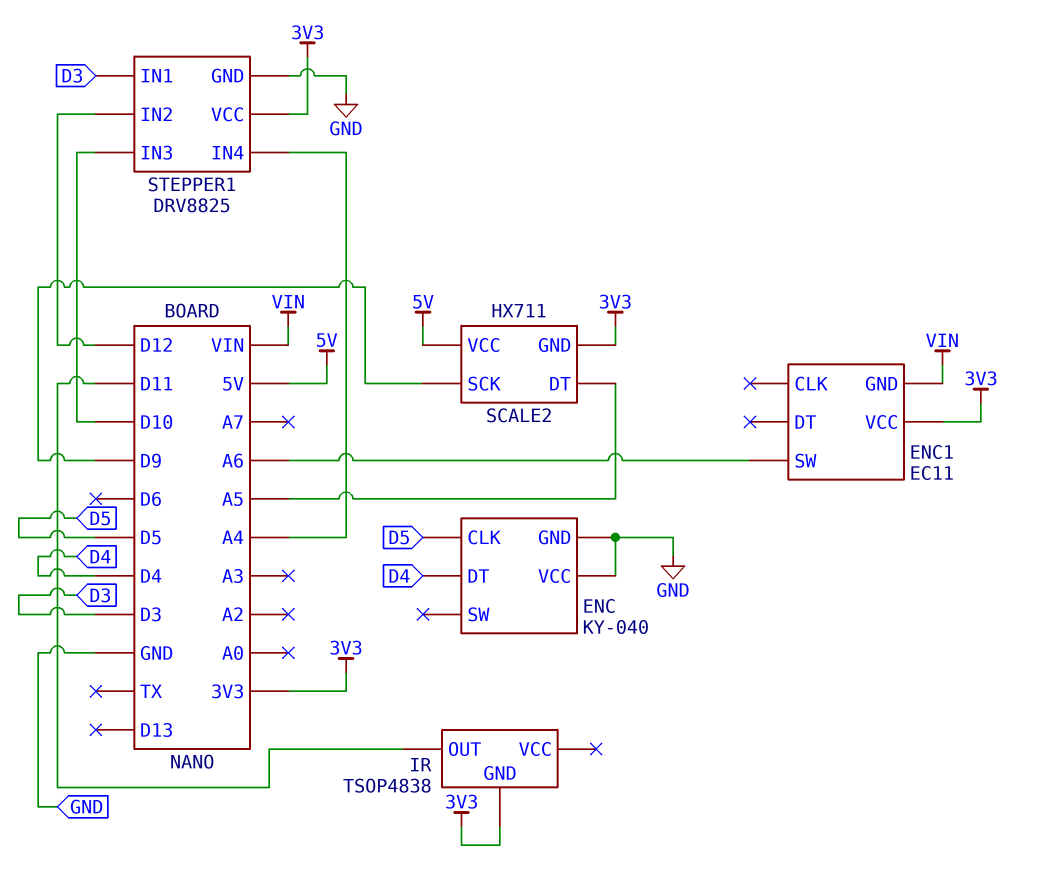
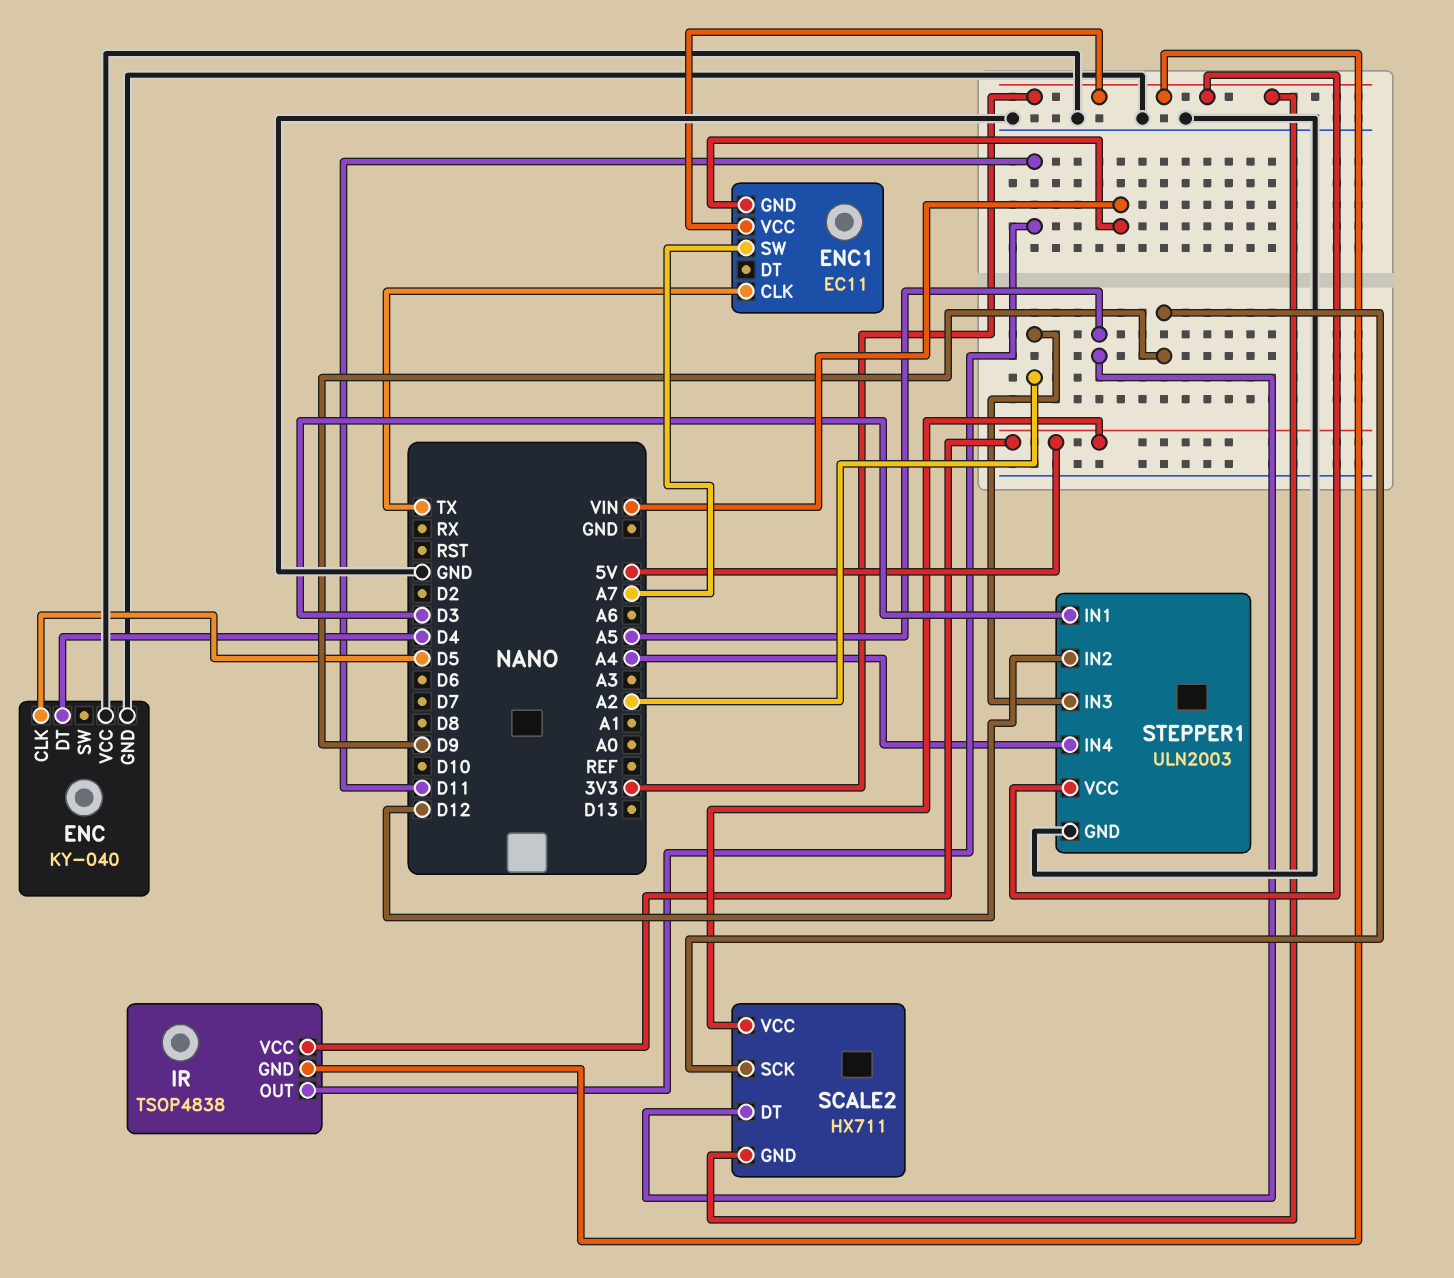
ENC1 pin CLK: none -> TX
ENC1 pin SW: A6 -> A7
IR pin VCC: none -> 5V
STEPPER1: DRV8825 -> ULN2003
STEPPER1 pin IN3: D10 -> A2

